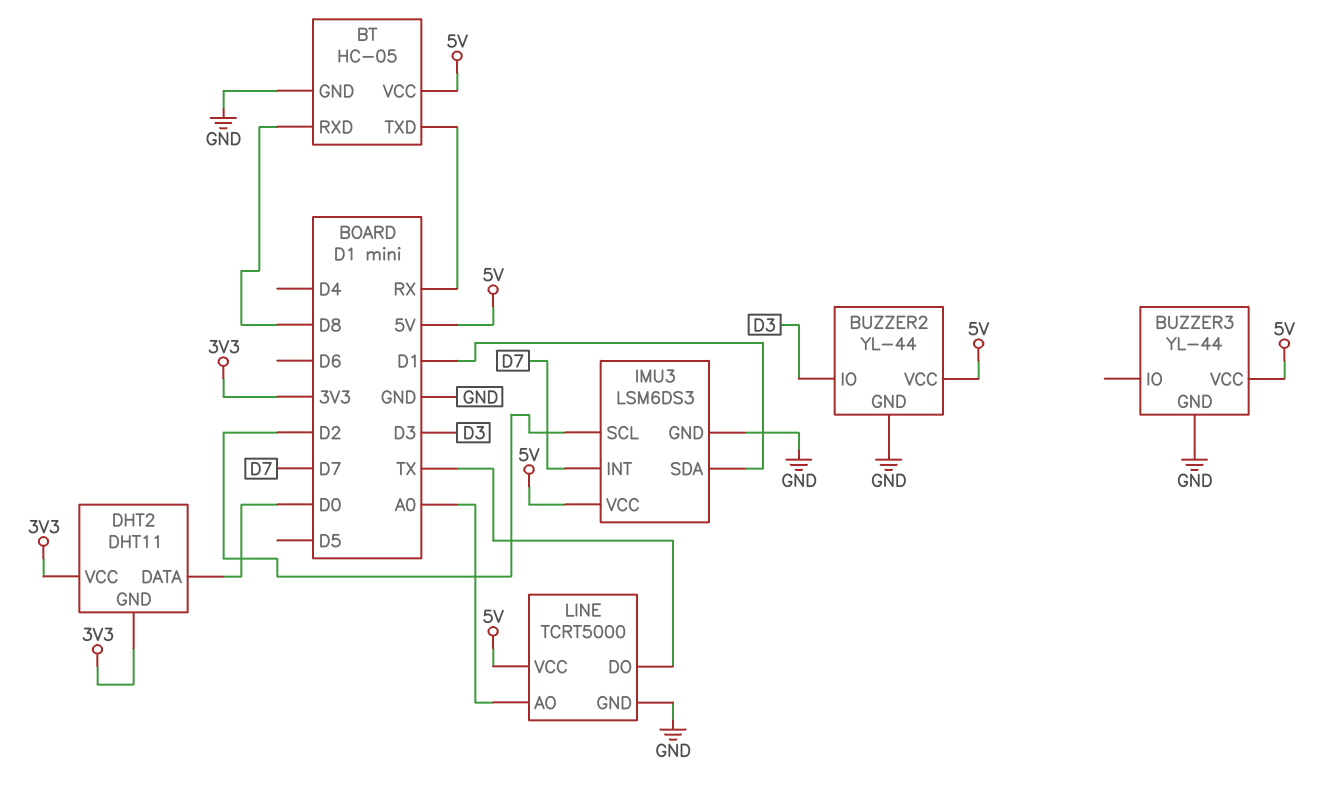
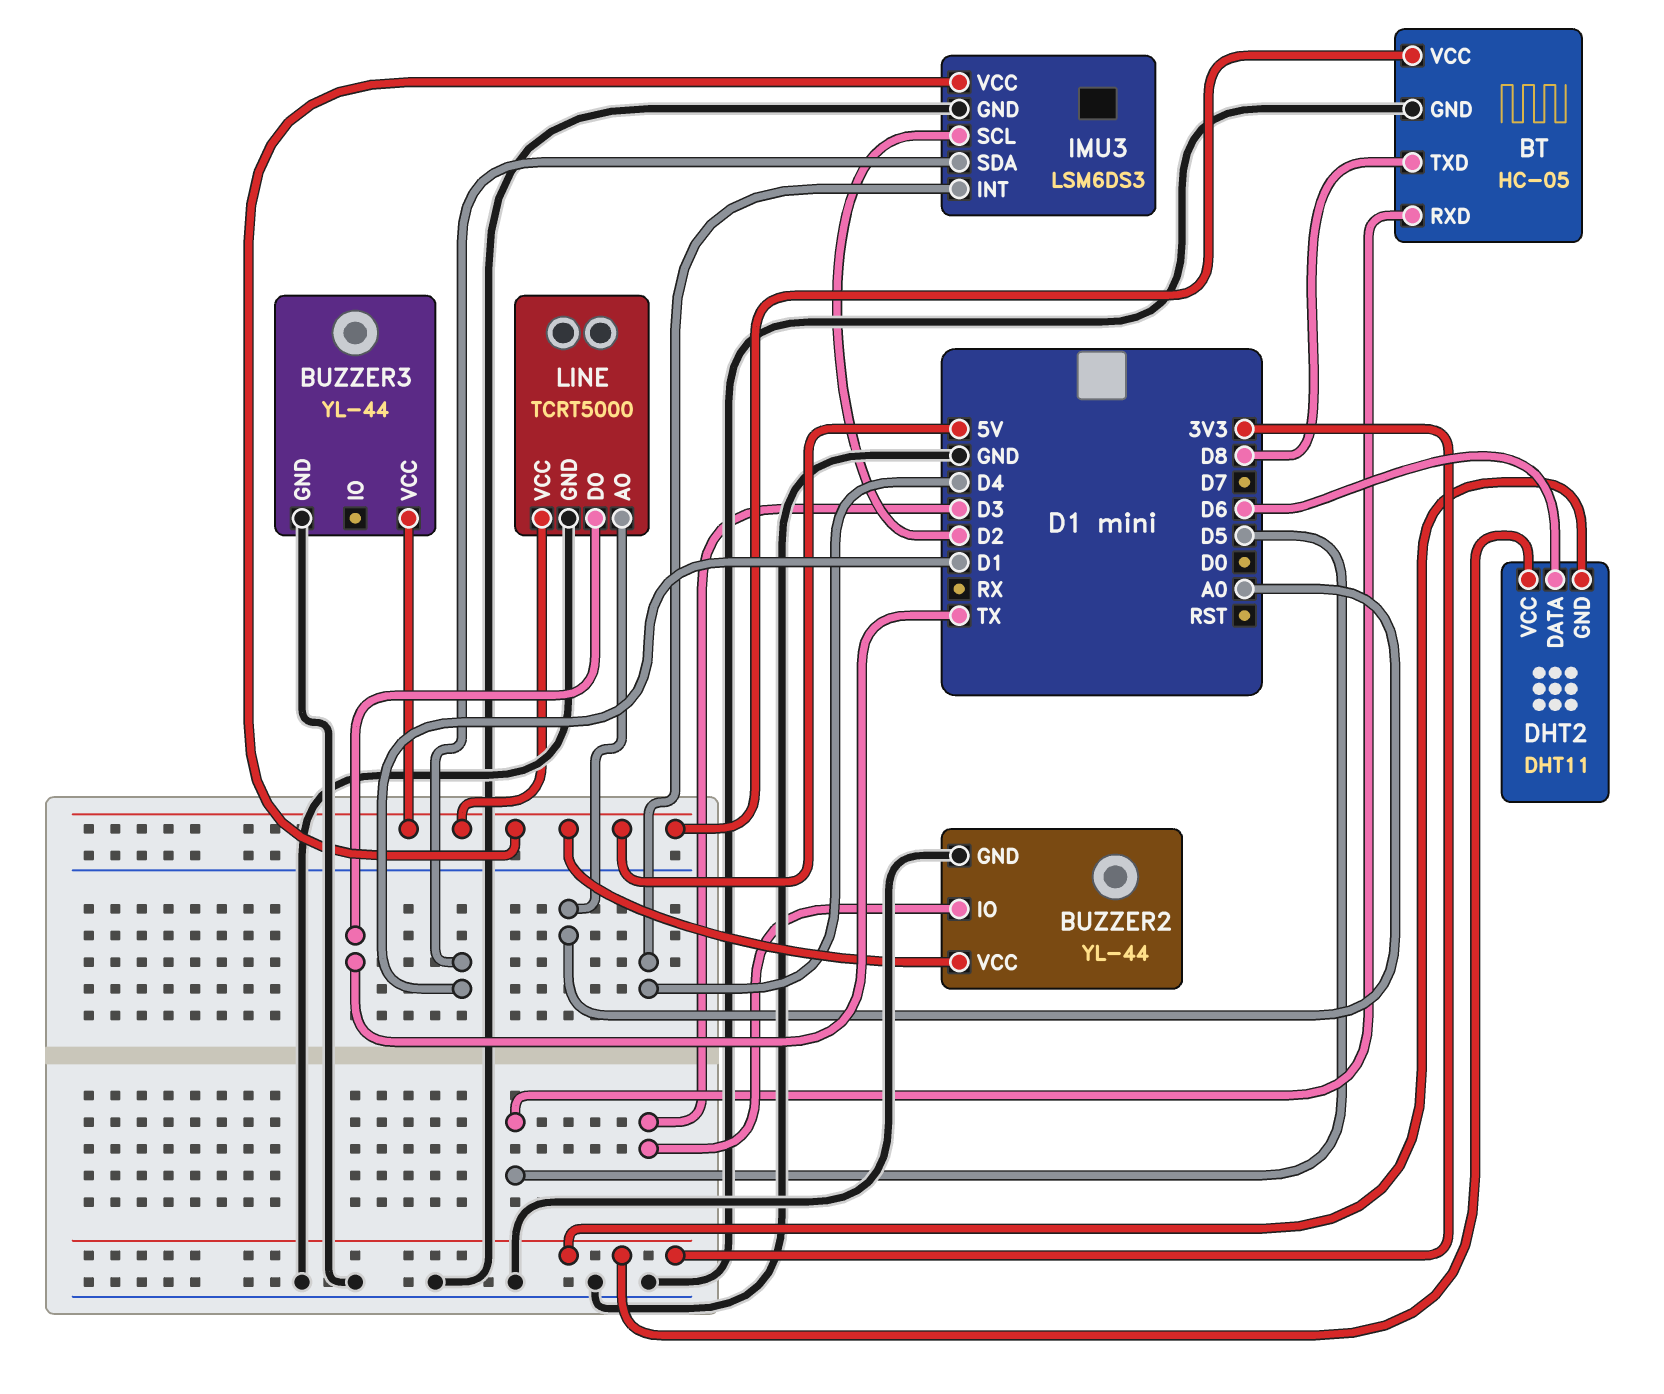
BT pin RXD: D8 -> D5
BT pin TXD: RX -> D8
DHT2 pin DATA: D0 -> D6
IMU3 pin INT: D7 -> D4

